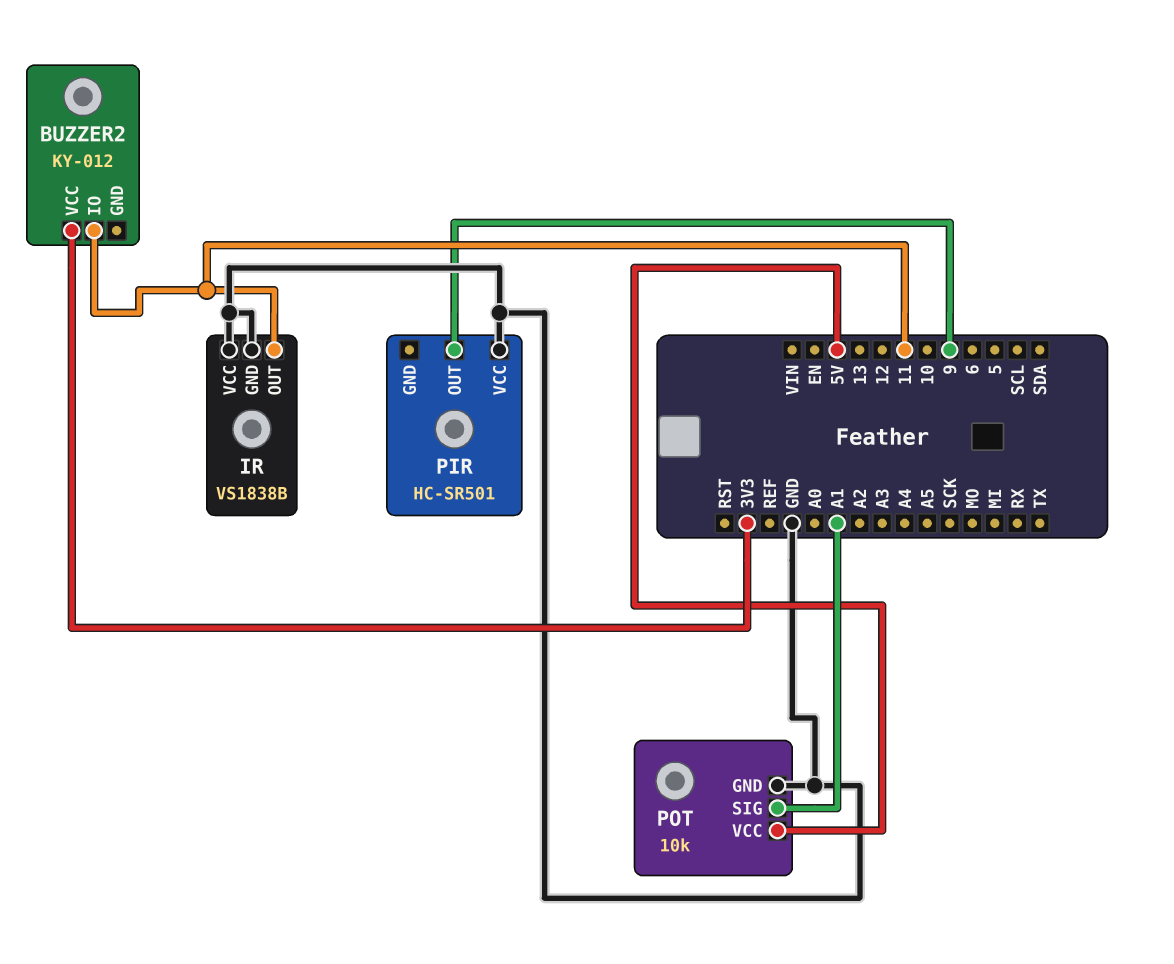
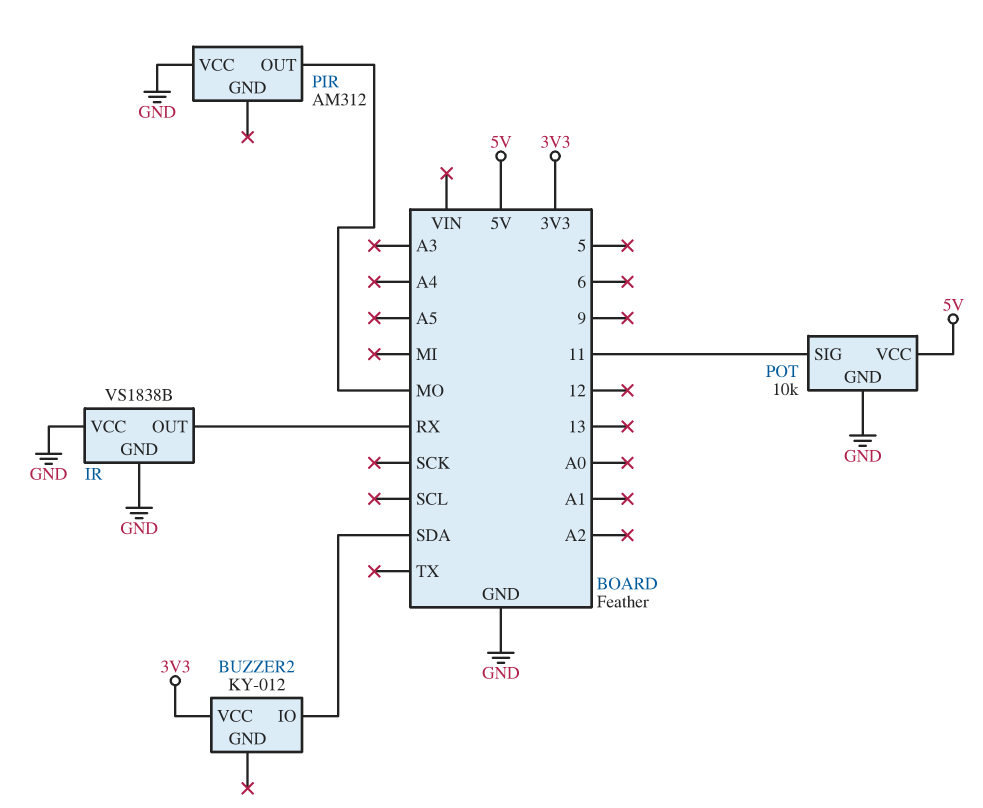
BUZZER2 pin IO: 11 -> SDA
IR pin OUT: 11 -> RX
PIR: HC-SR501 -> AM312
PIR pin OUT: 9 -> MO
POT pin SIG: A1 -> 11

